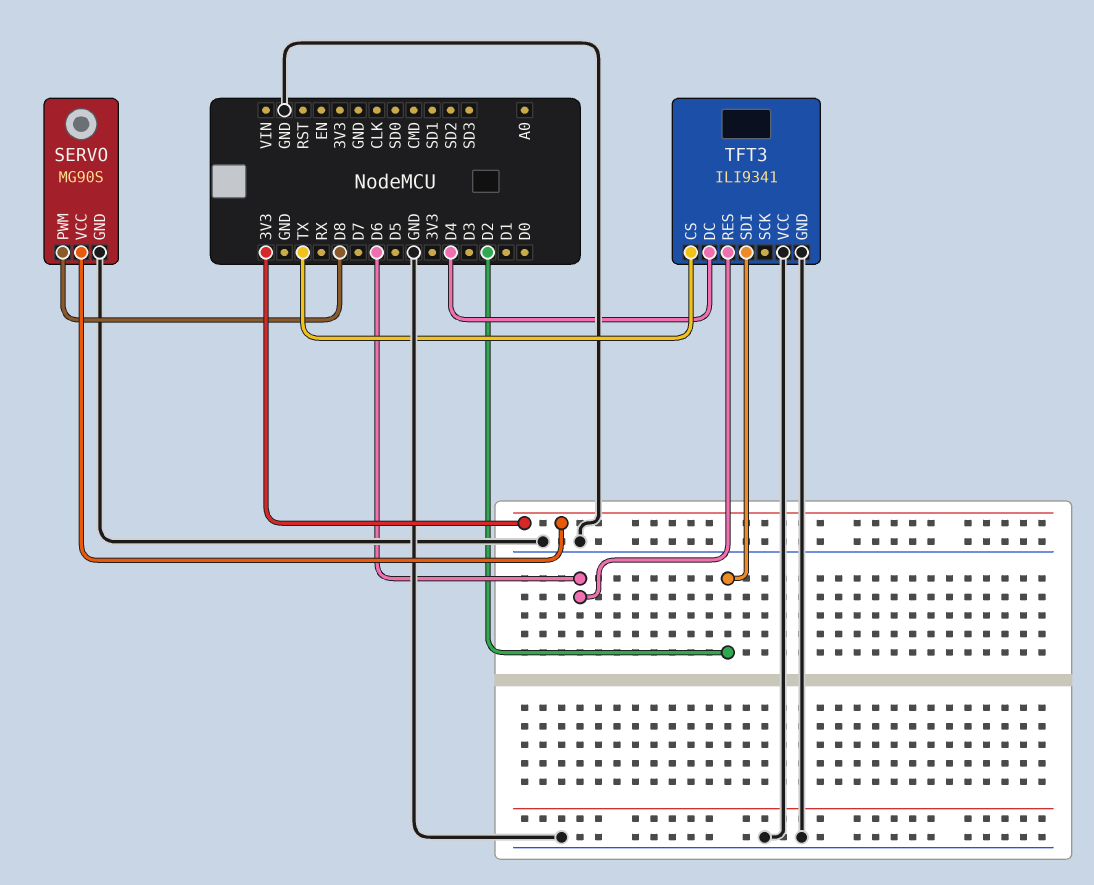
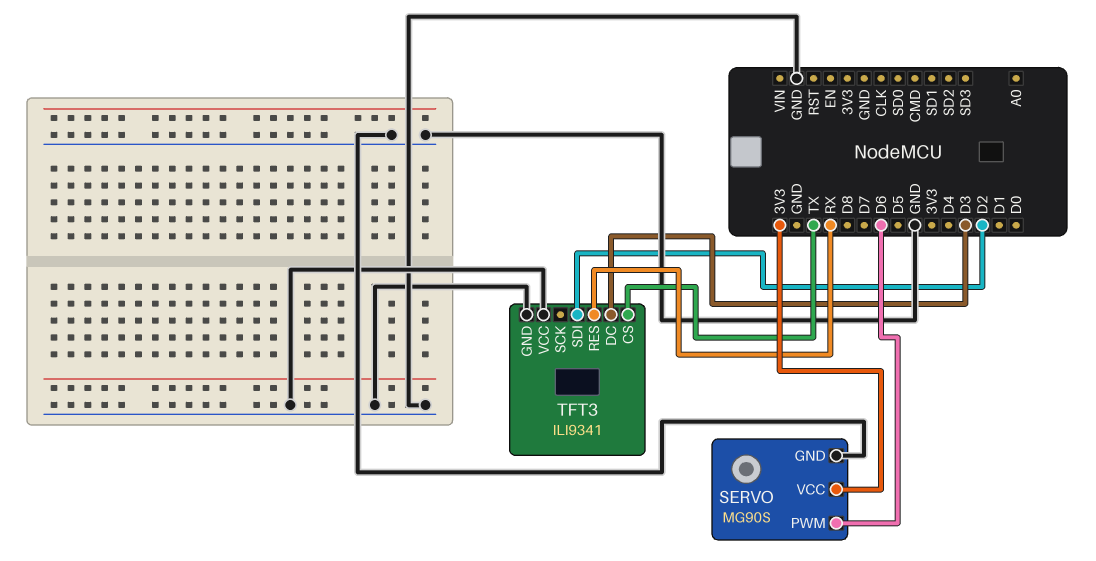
SERVO pin PWM: D8 -> D6
TFT3 pin DC: D4 -> D3
TFT3 pin RES: D6 -> RX

